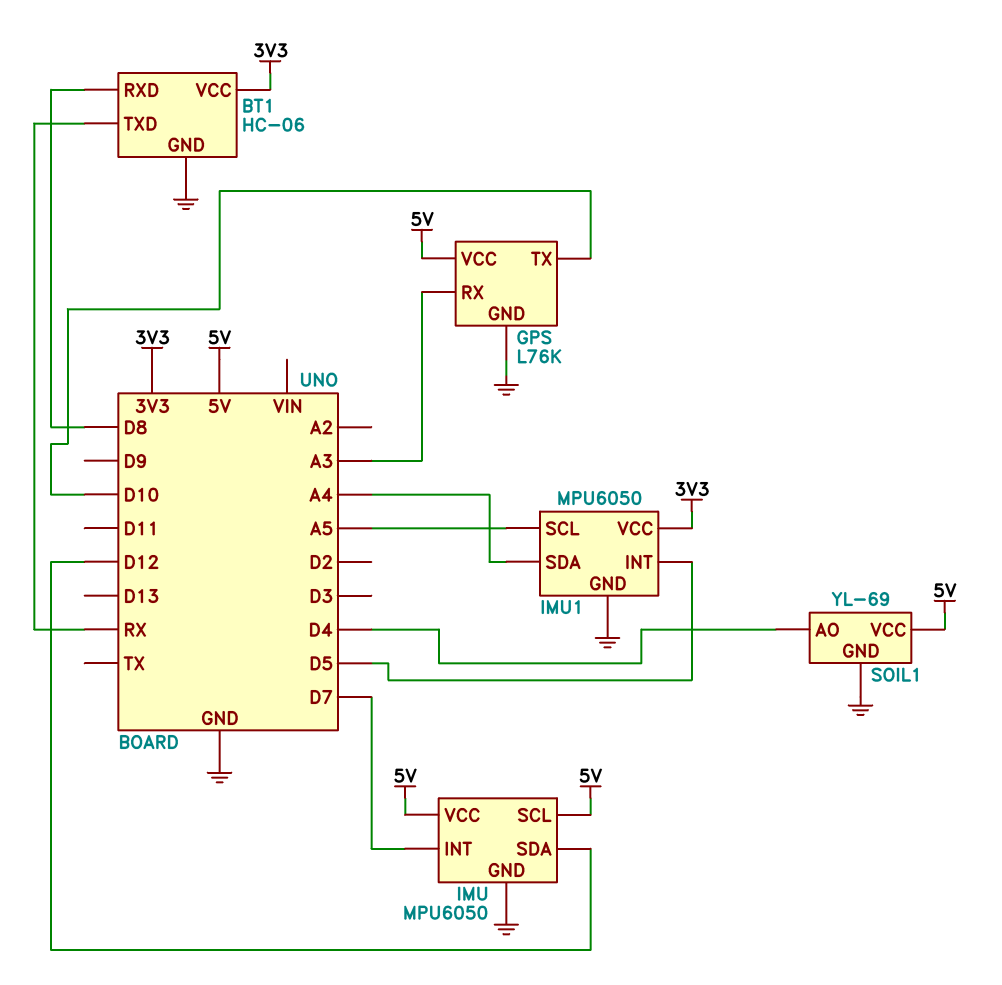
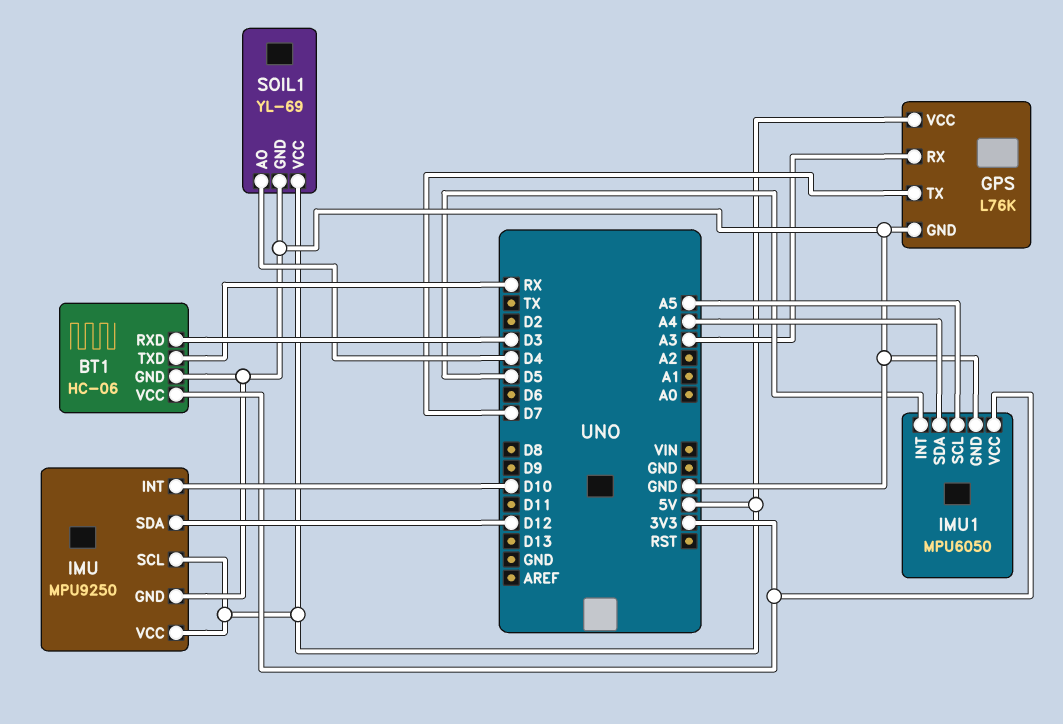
BT1 pin RXD: D8 -> D3
GPS pin TX: D10 -> D7
IMU: MPU6050 -> MPU9250
IMU pin INT: D7 -> D10

